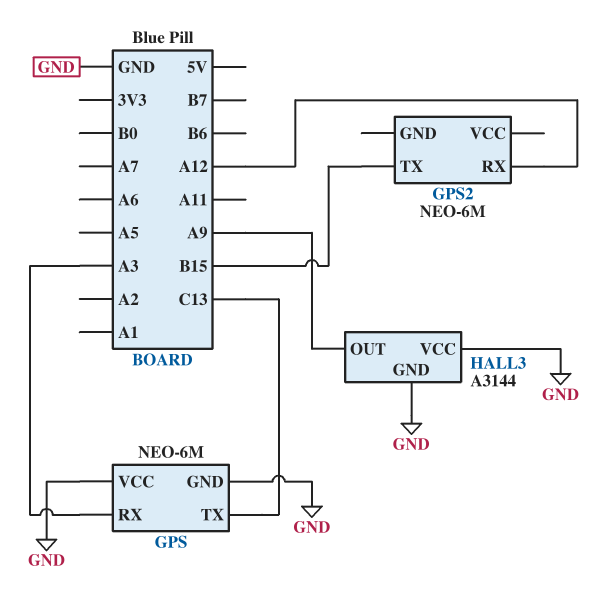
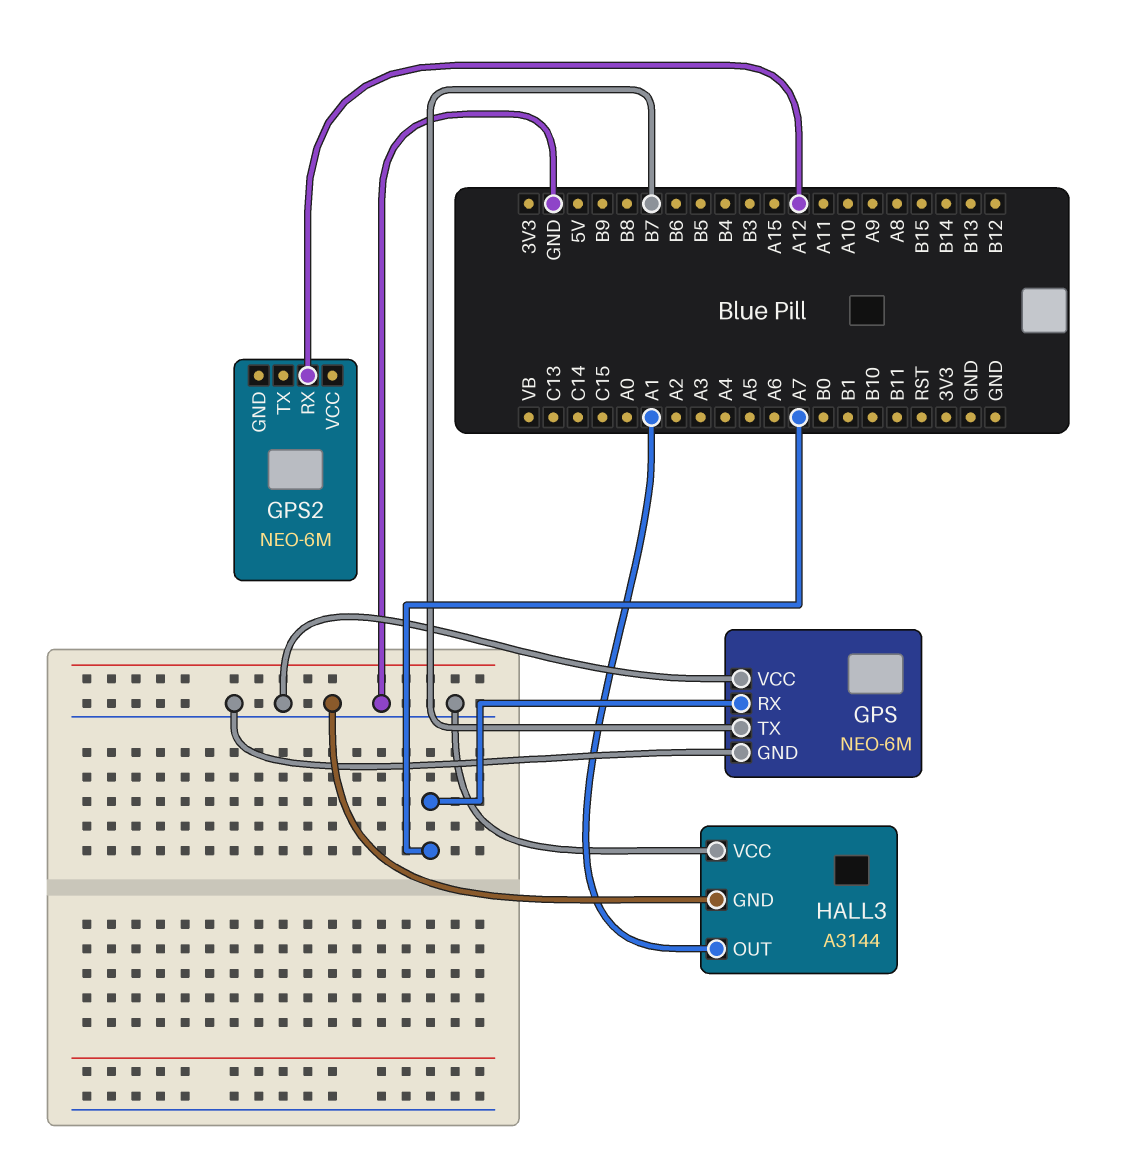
GPS pin RX: A3 -> A7
GPS pin TX: C13 -> B7
GPS2 pin TX: B15 -> none
HALL3 pin OUT: A9 -> A1

